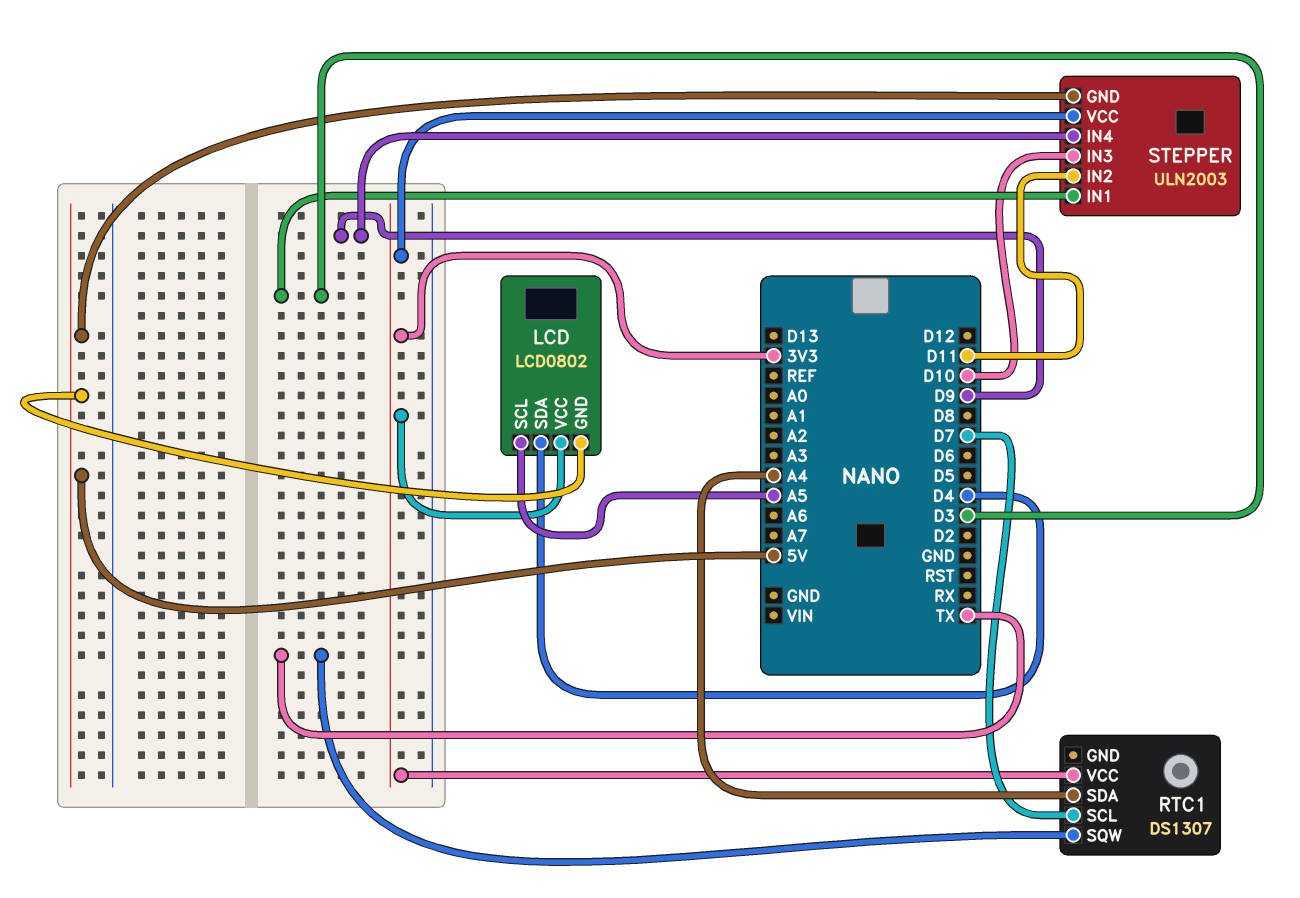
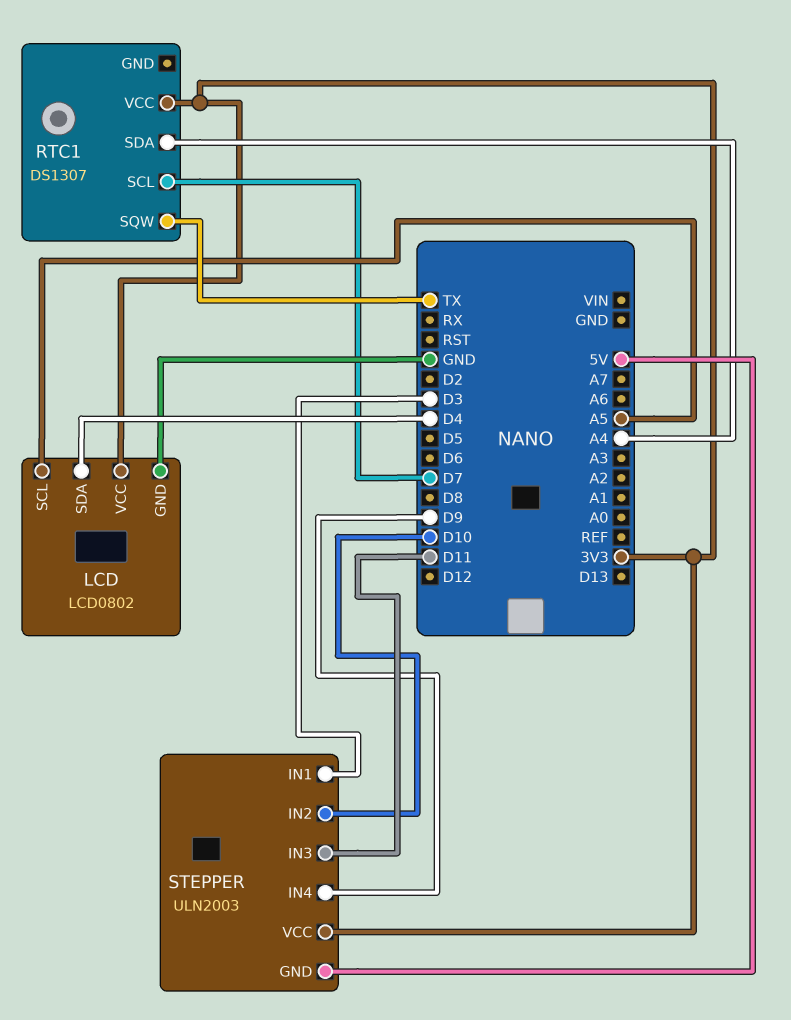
LCD pin GND: 5V -> GND
STEPPER pin IN2: D11 -> D10
STEPPER pin IN3: D10 -> D11

